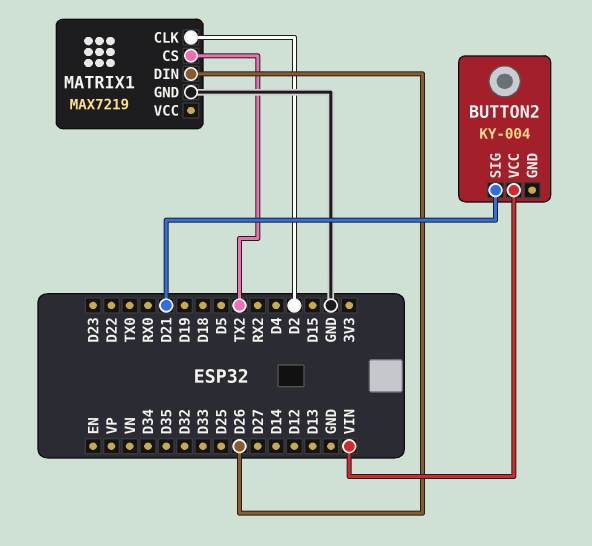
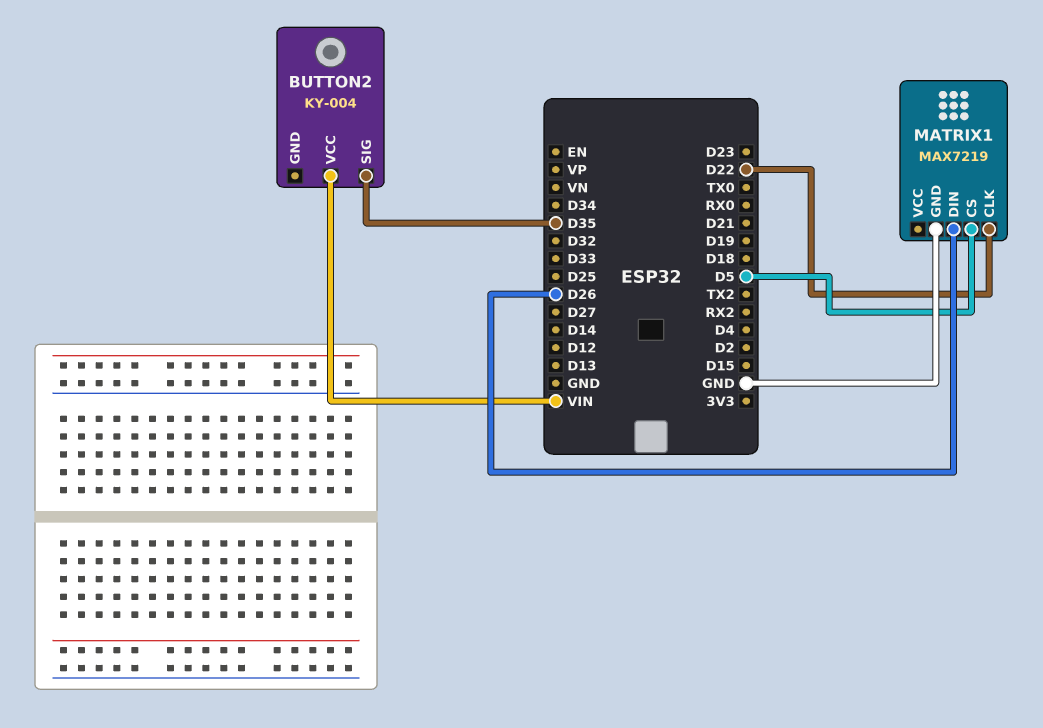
BUTTON2 pin SIG: D21 -> D35
MATRIX1 pin CLK: D2 -> D22
MATRIX1 pin CS: TX2 -> D5

